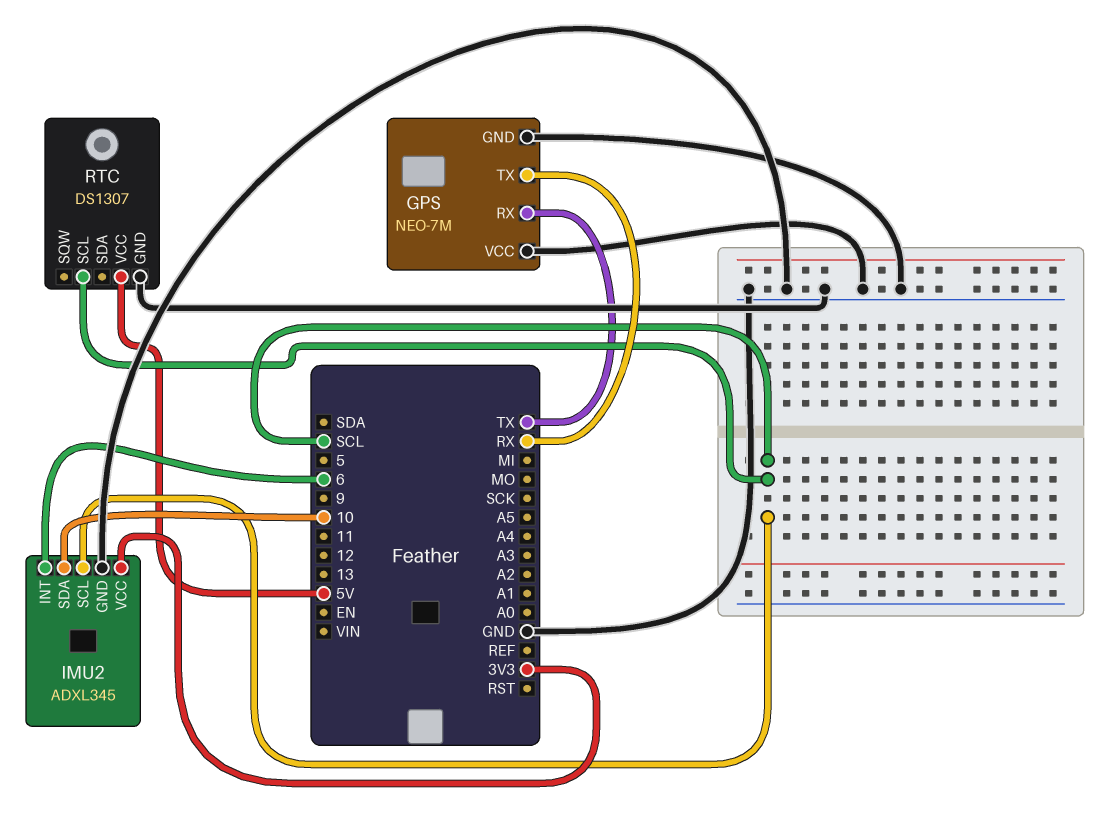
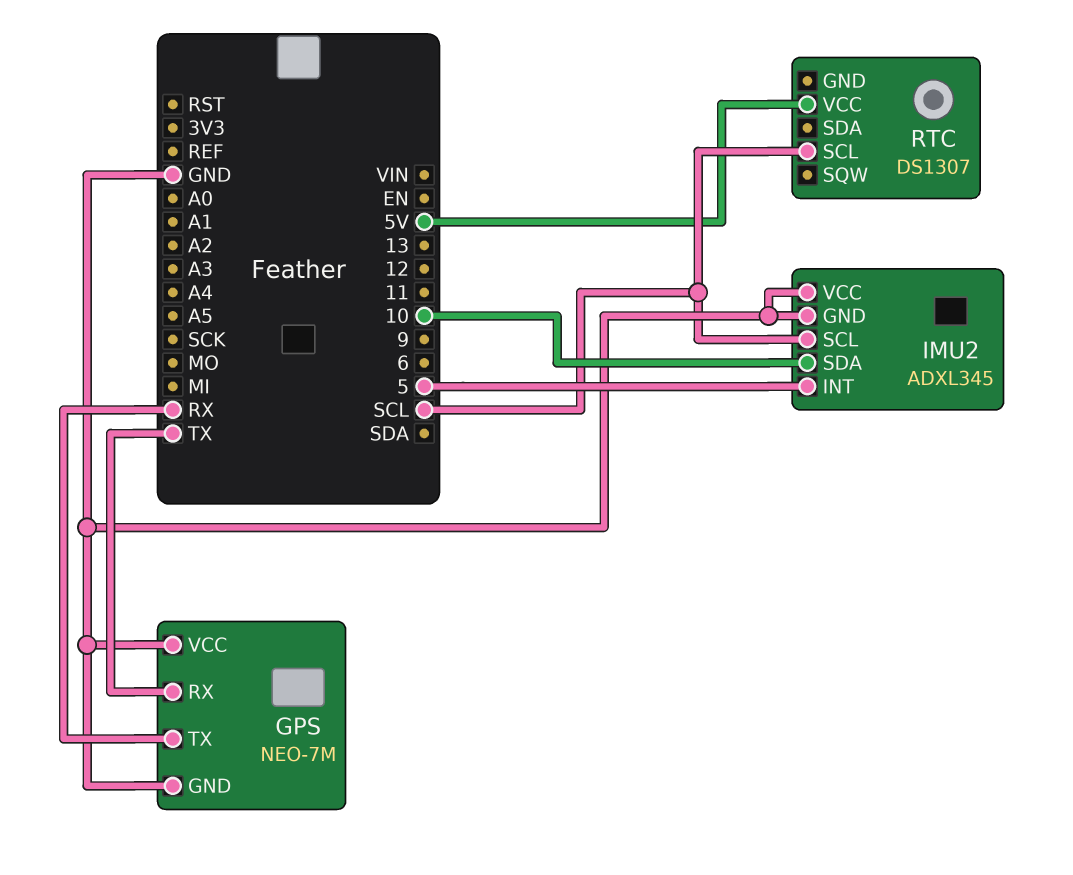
IMU2 pin INT: 6 -> 5
IMU2 pin VCC: 3V3 -> GND
RTC pin GND: GND -> none

